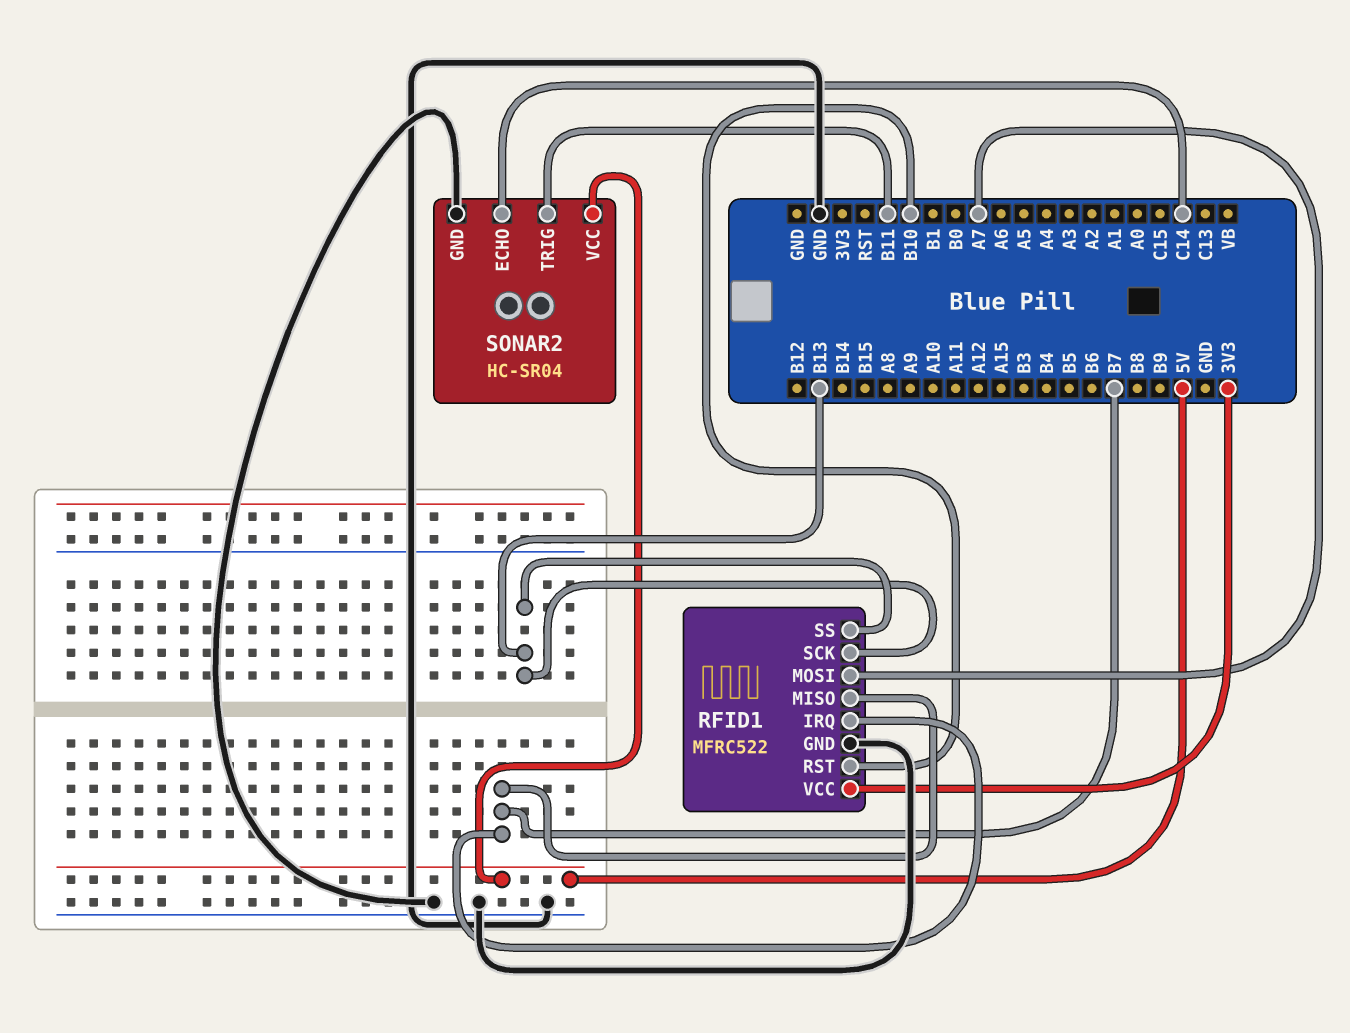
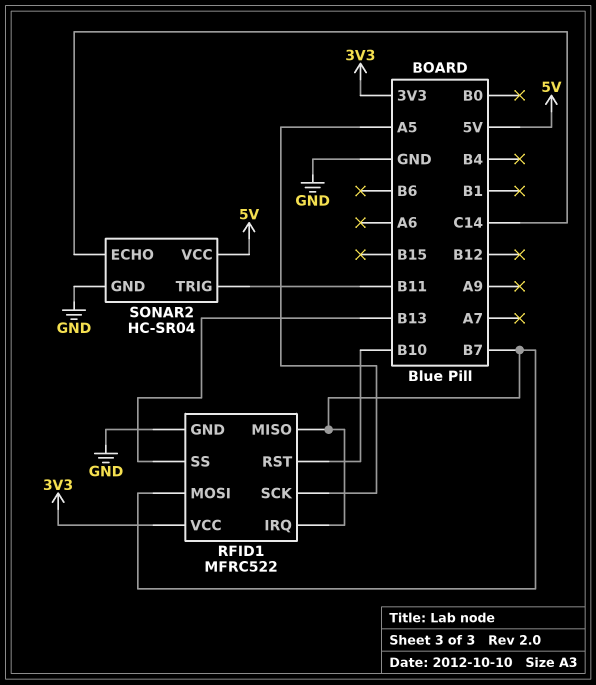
RFID1 pin MOSI: A7 -> B7
RFID1 pin SCK: B13 -> A5

